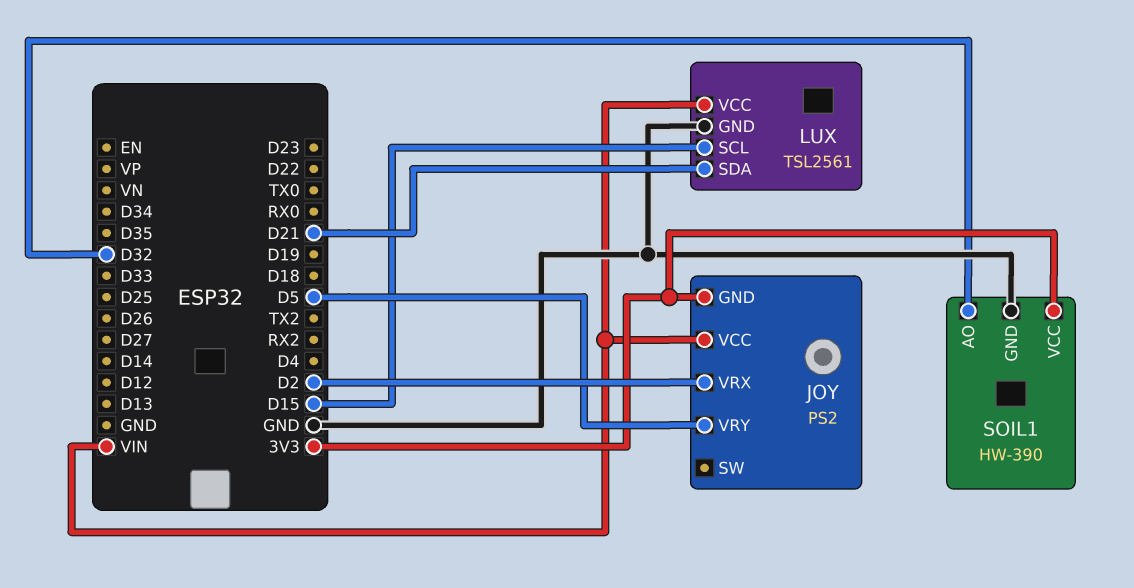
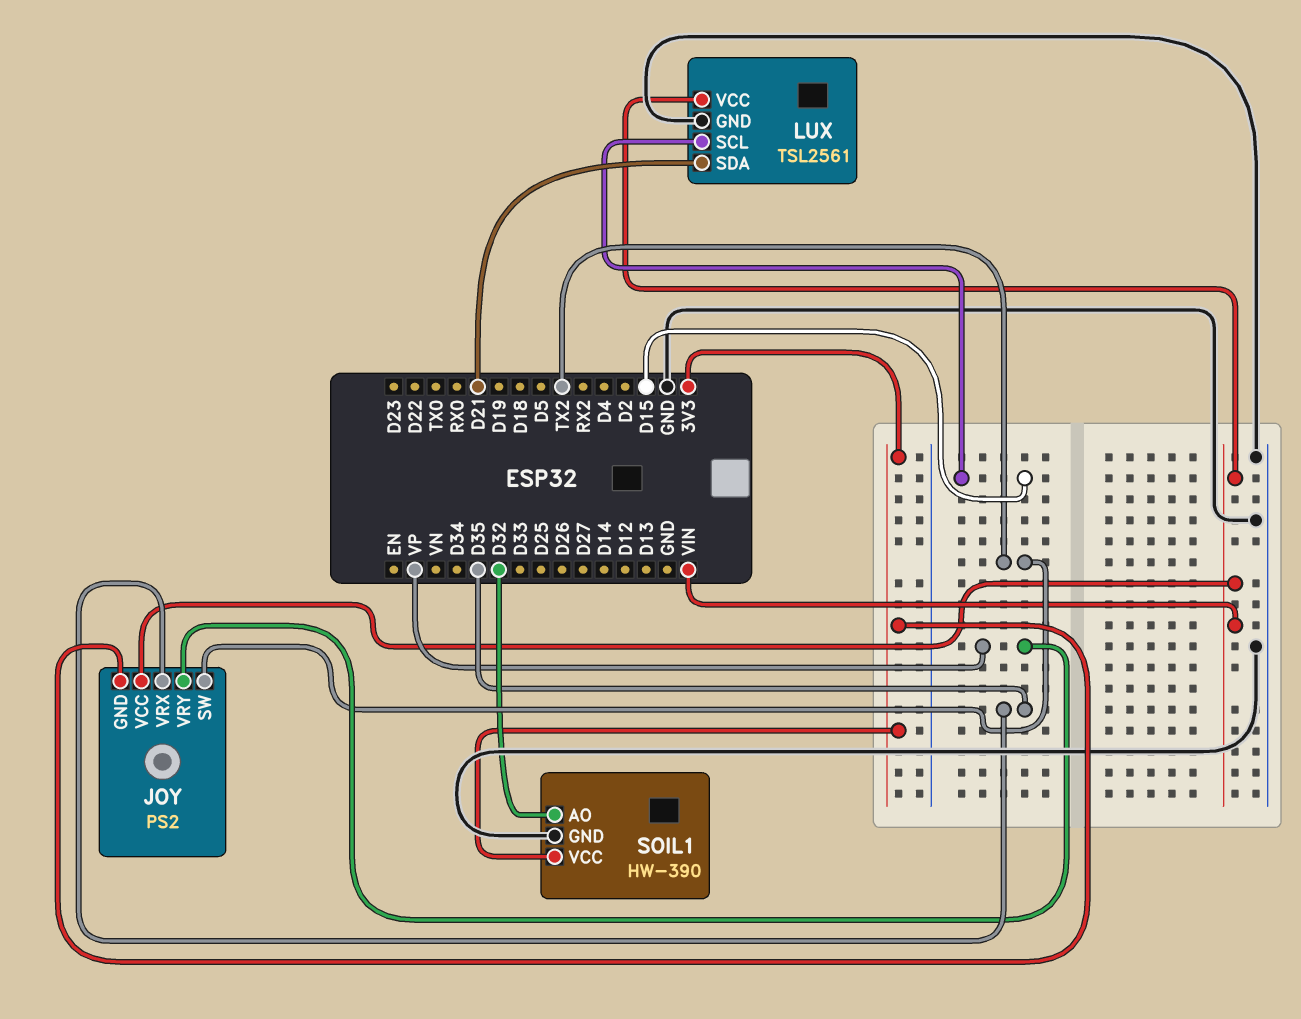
JOY pin SW: none -> TX2
JOY pin VRX: D2 -> D35
JOY pin VRY: D5 -> VP

